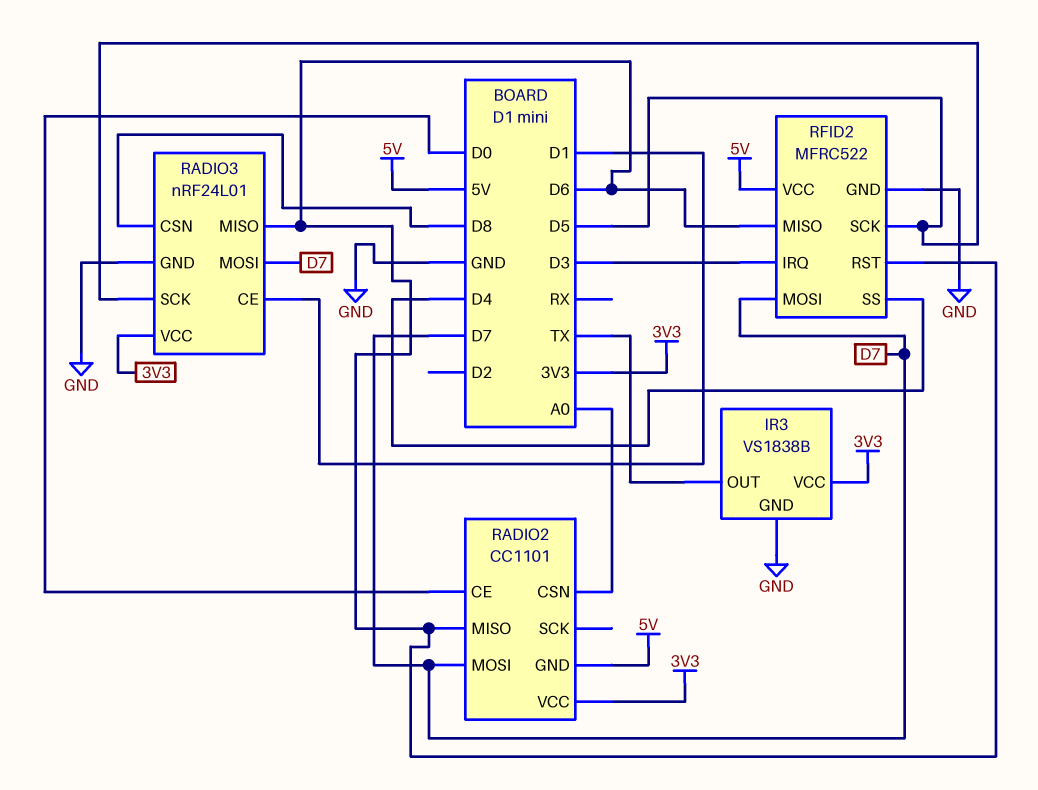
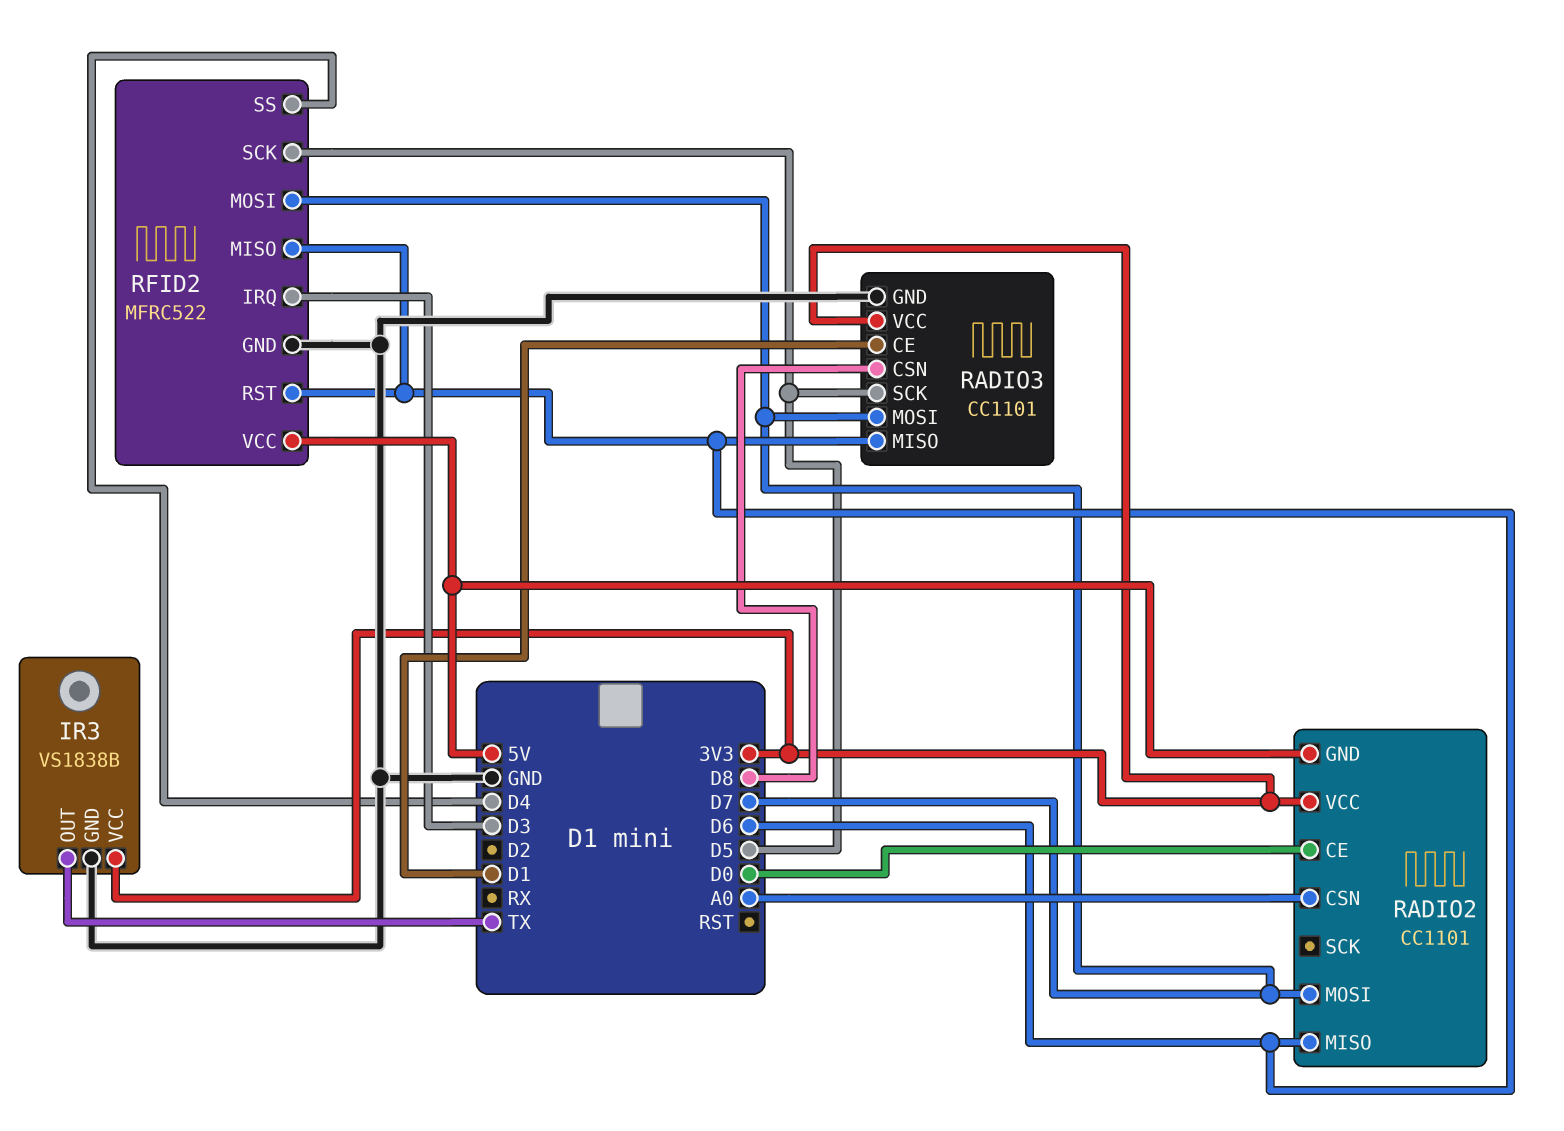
RADIO3: nRF24L01 -> CC1101

